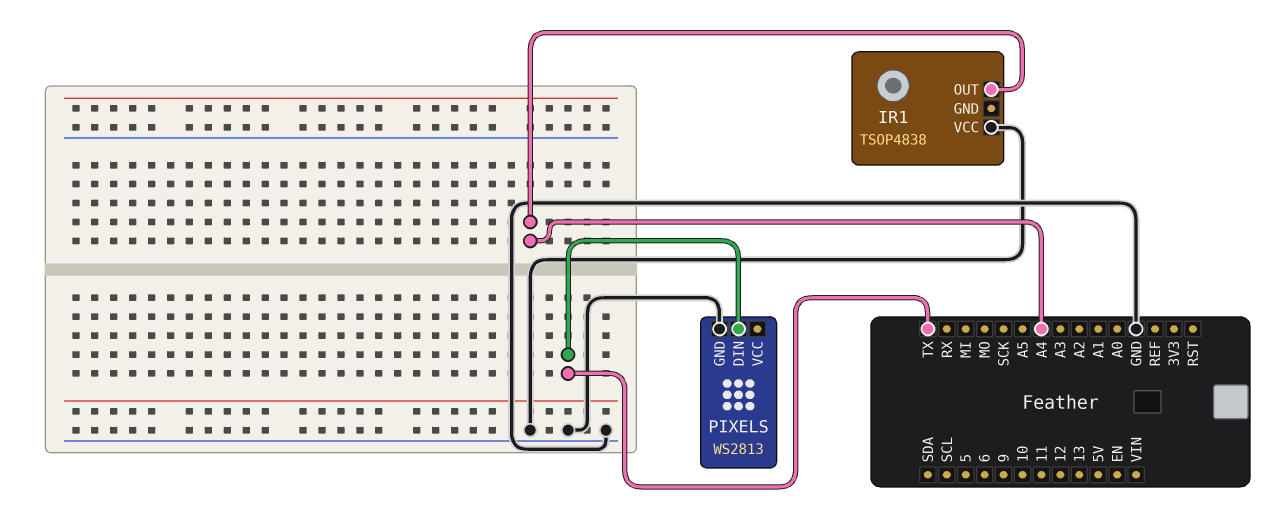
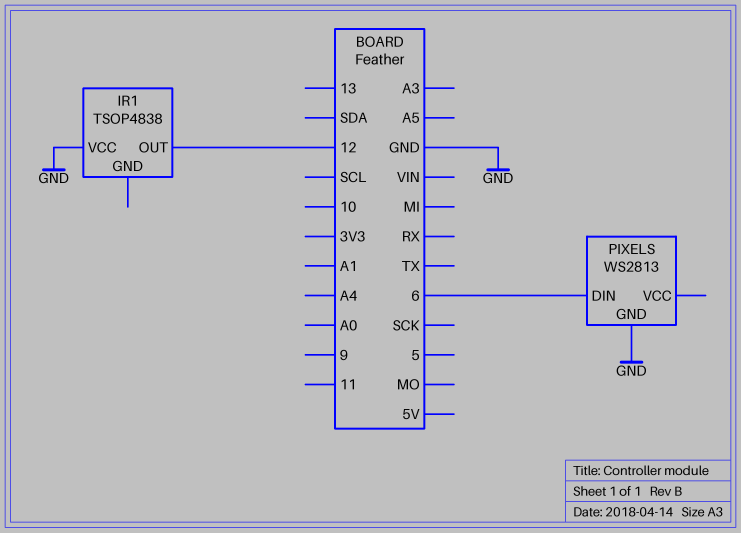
IR1 pin OUT: A4 -> 12
PIXELS pin DIN: TX -> 6

